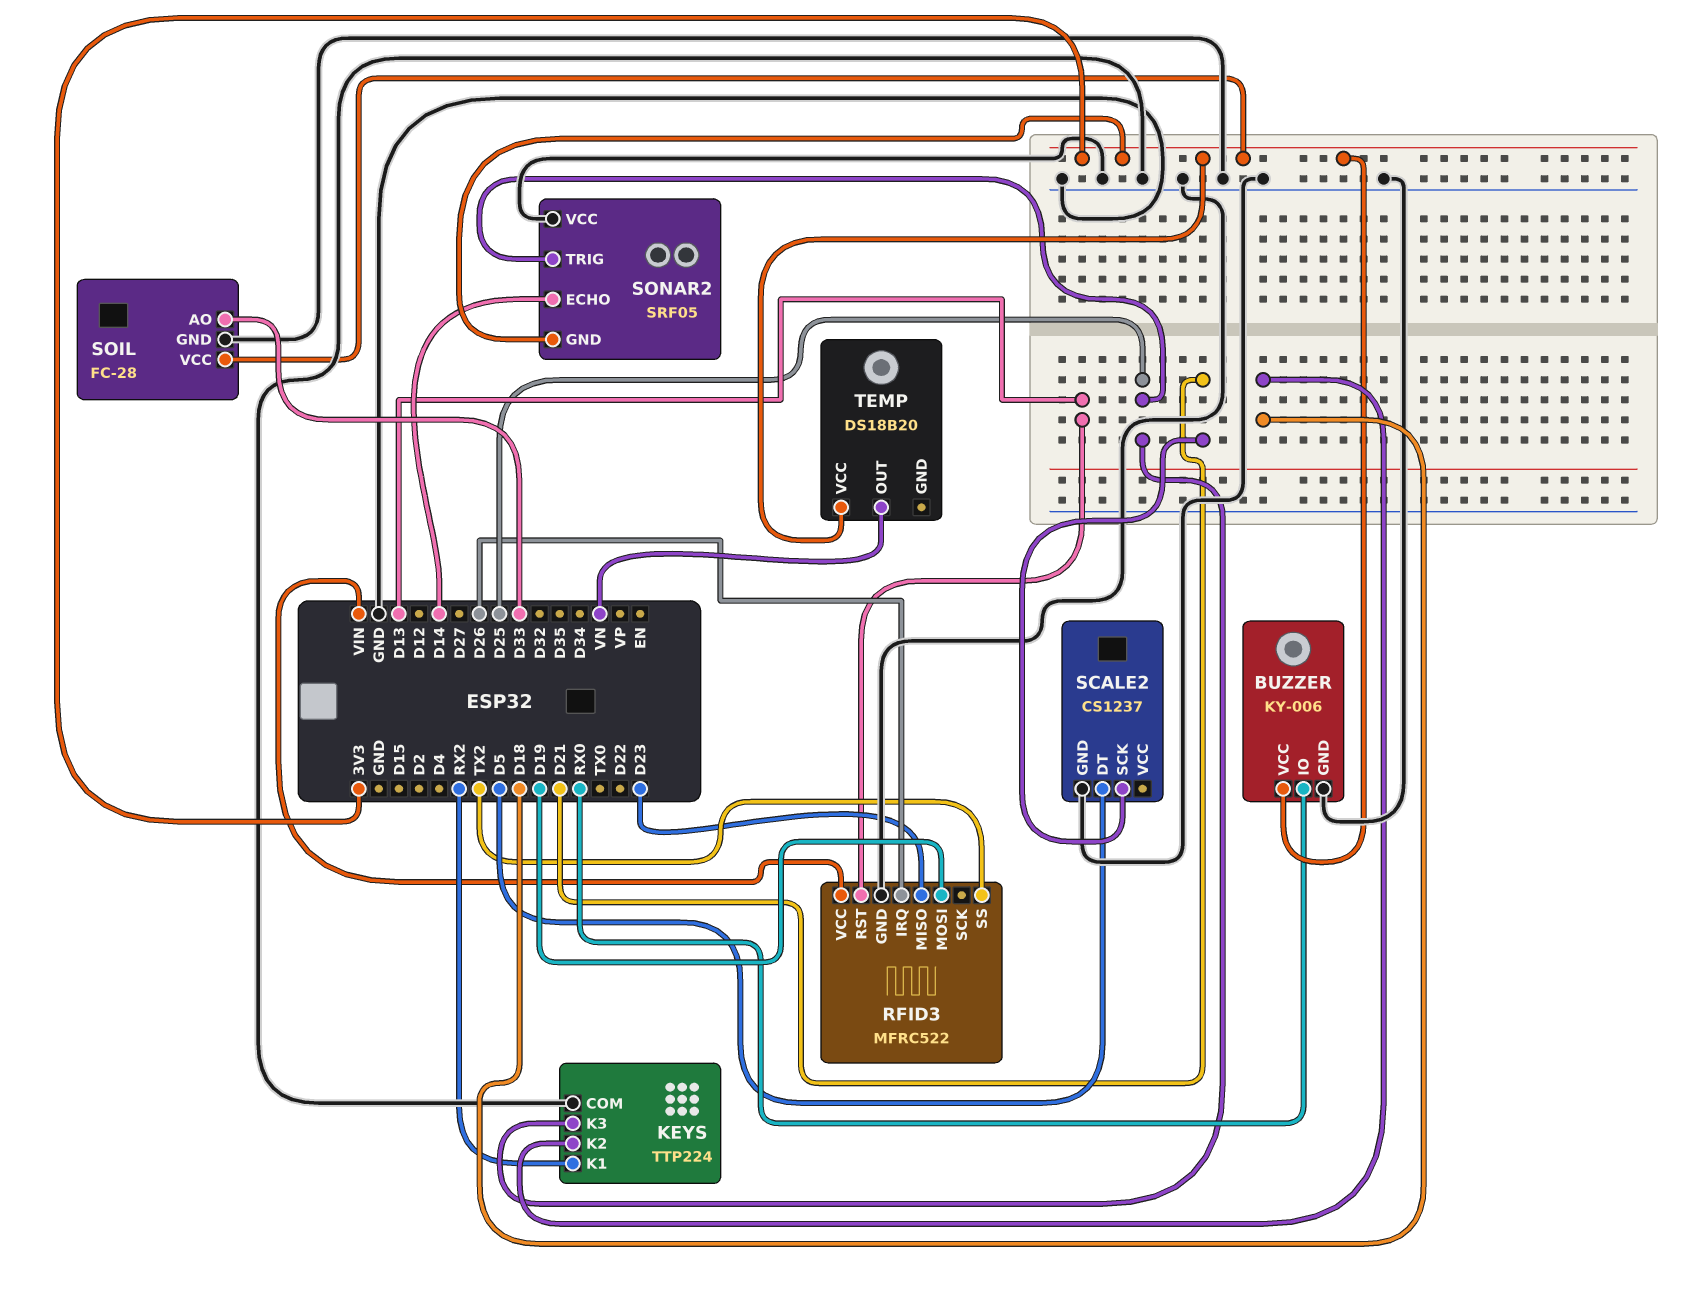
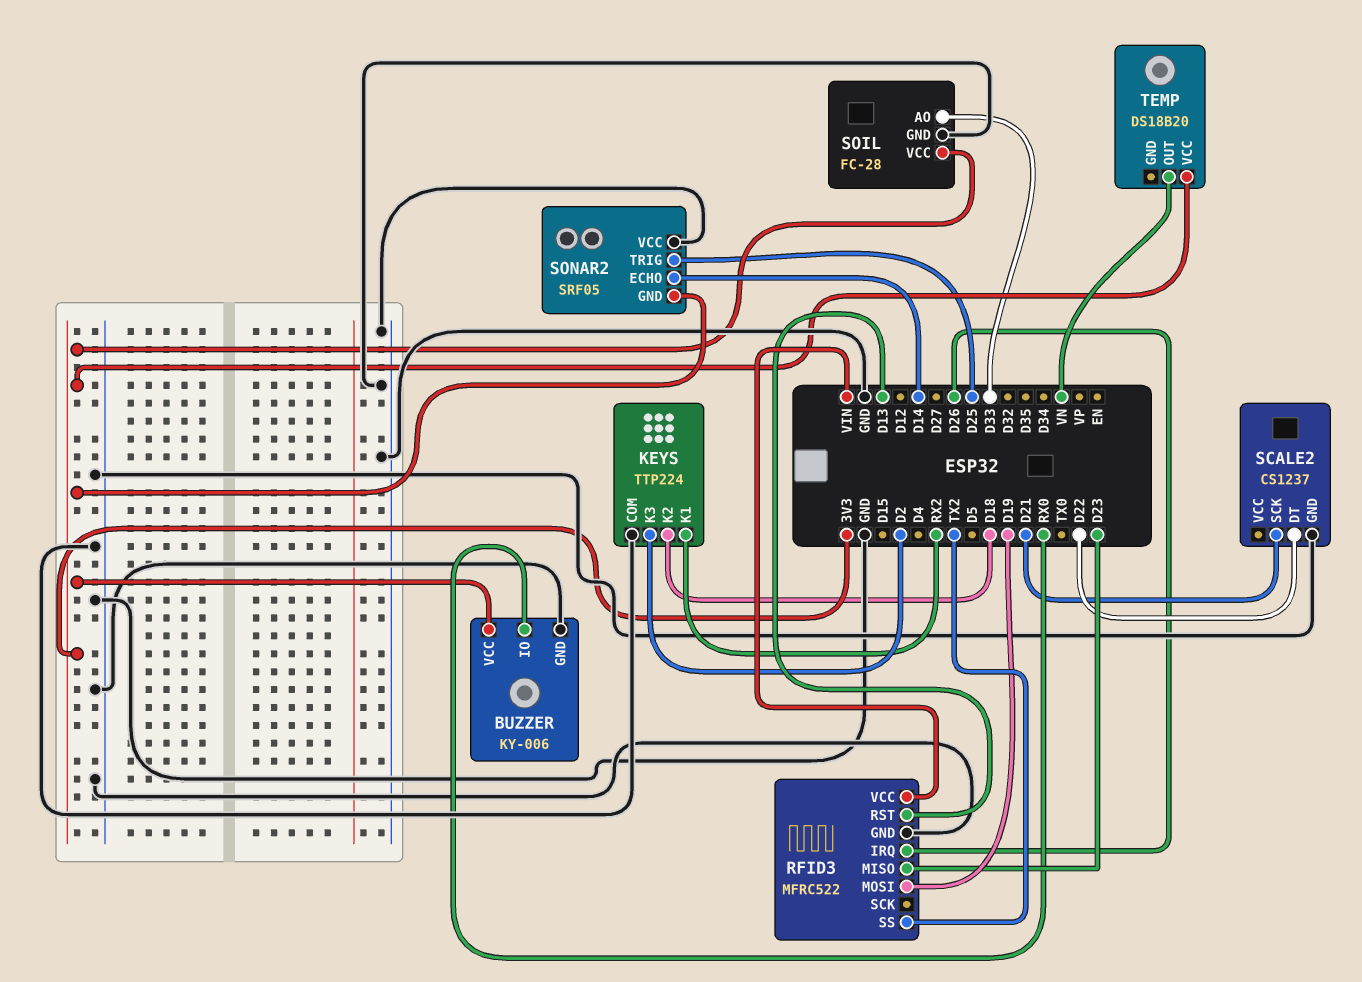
KEYS pin K3: D25 -> D2
SCALE2 pin DT: D5 -> D22

